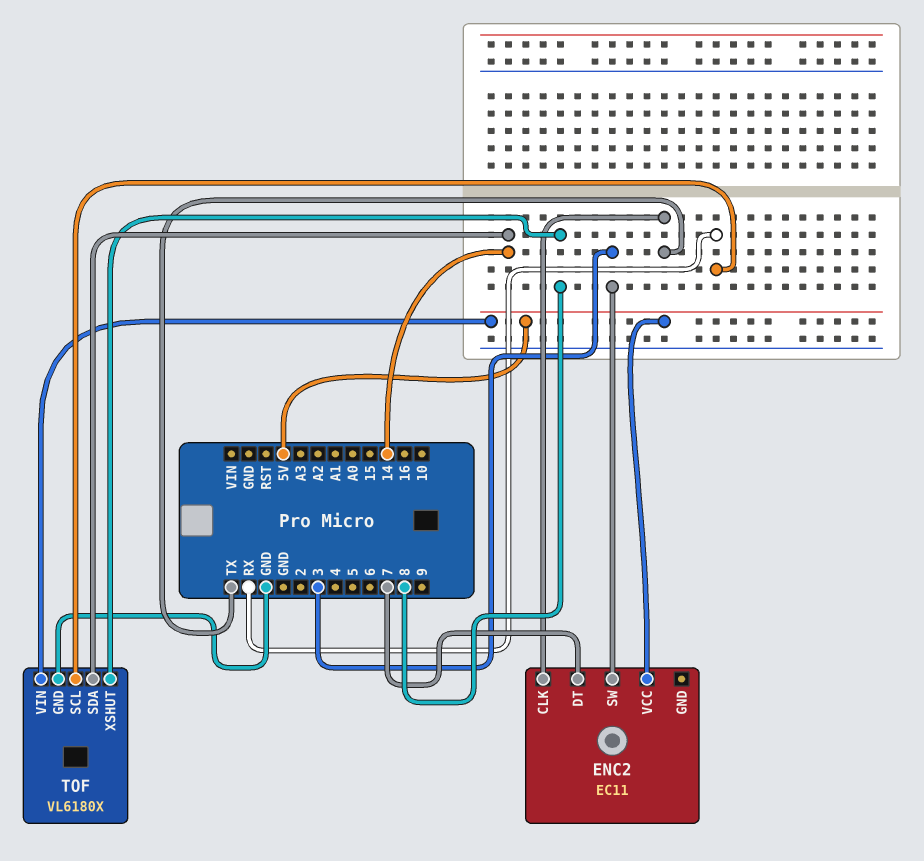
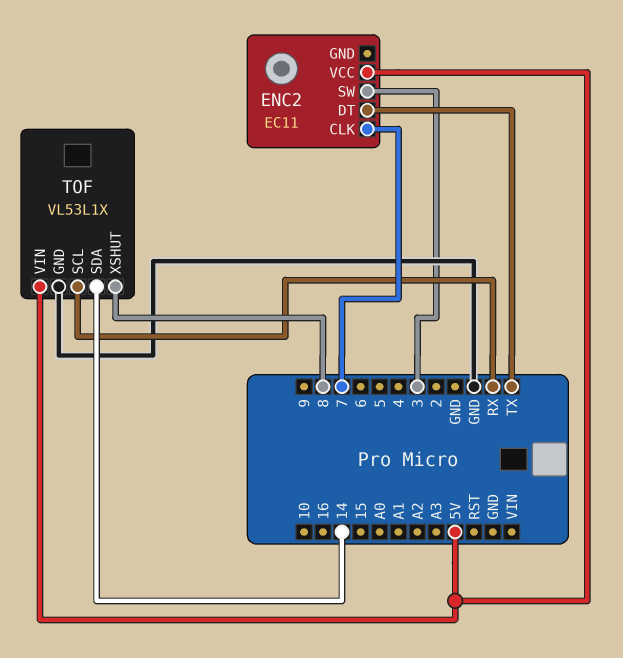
ENC2 pin CLK: TX -> 7
ENC2 pin DT: 7 -> TX
TOF: VL6180X -> VL53L1X

